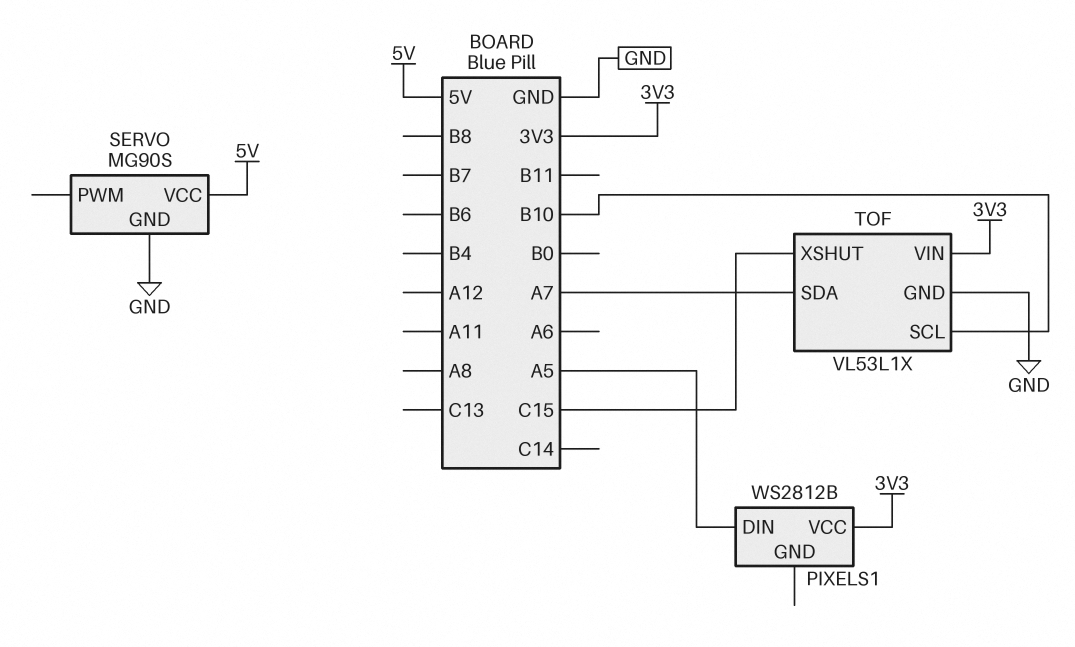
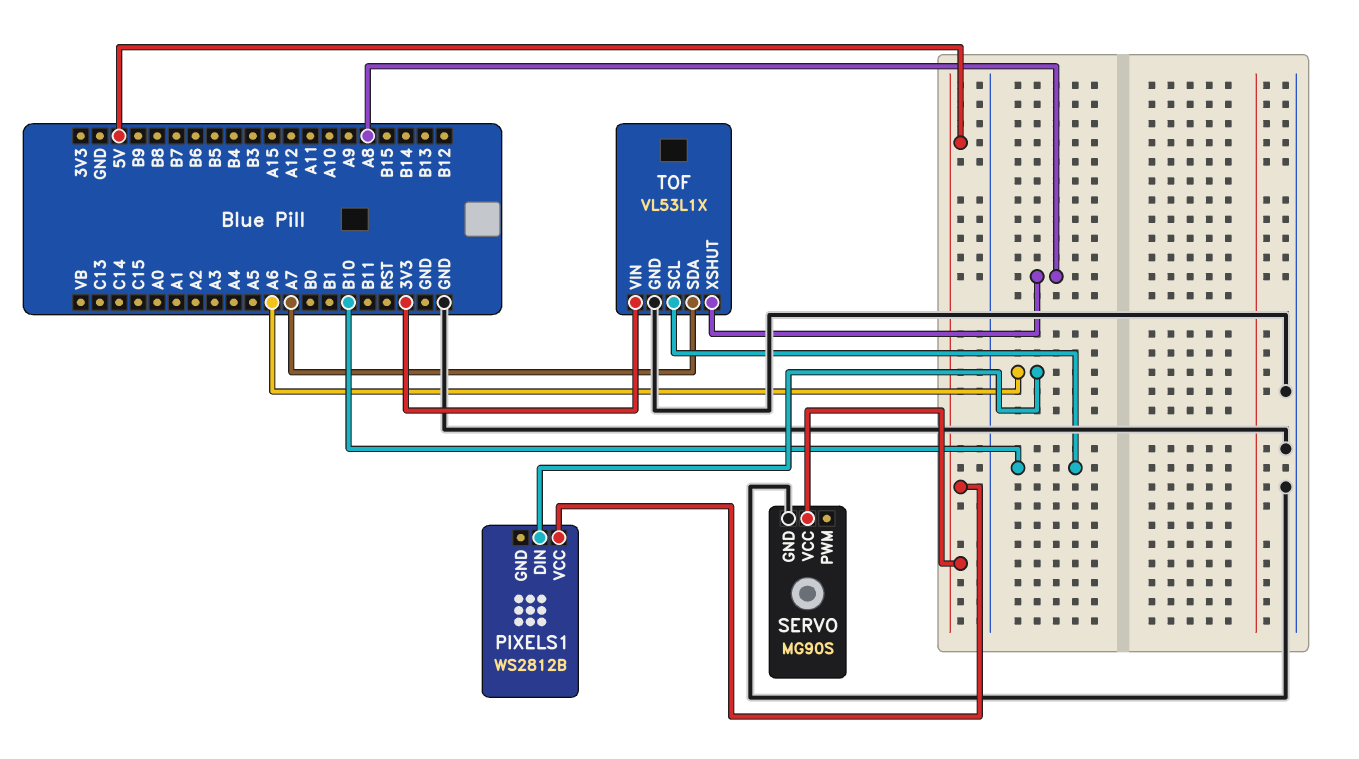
PIXELS1 pin DIN: A5 -> A6
PIXELS1 pin VCC: 3V3 -> 5V
TOF pin XSHUT: C15 -> A8

